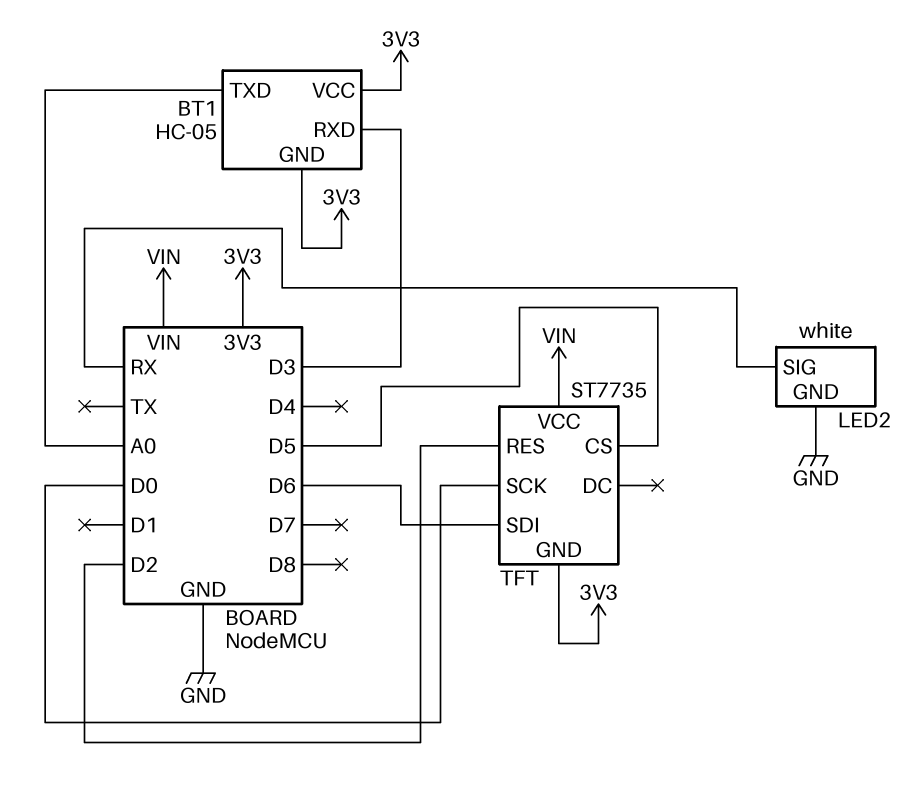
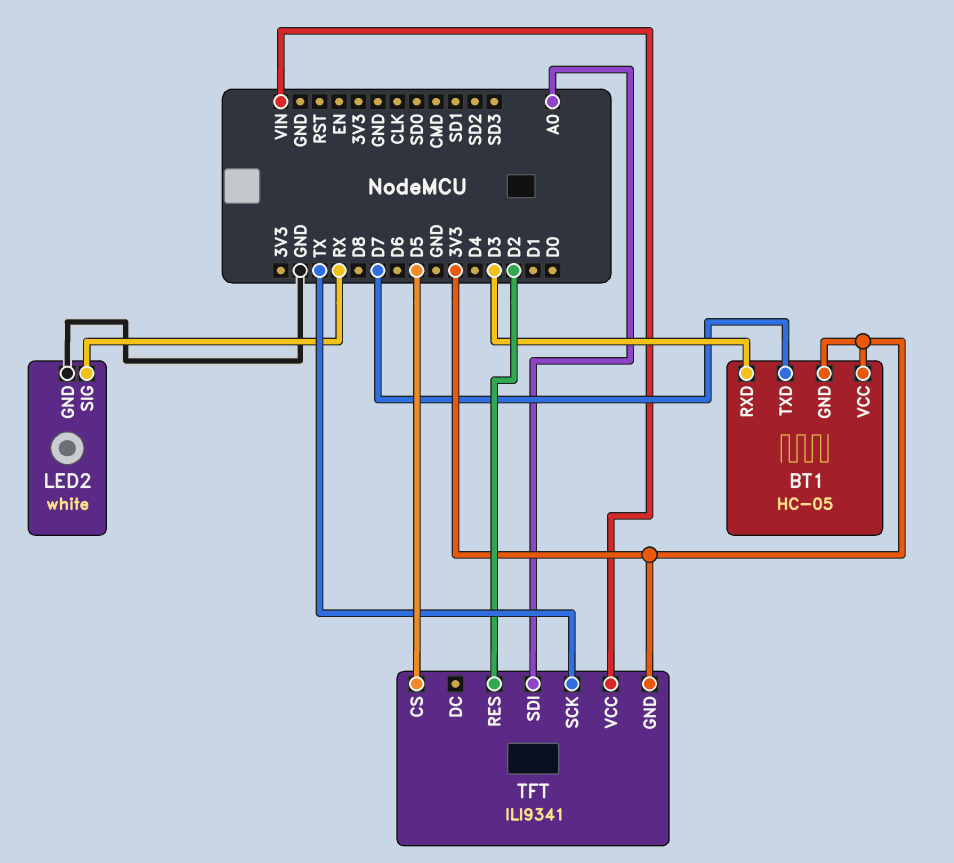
BT1 pin TXD: A0 -> D7
TFT: ST7735 -> ILI9341
TFT pin SCK: D0 -> TX
TFT pin SDI: D6 -> A0

